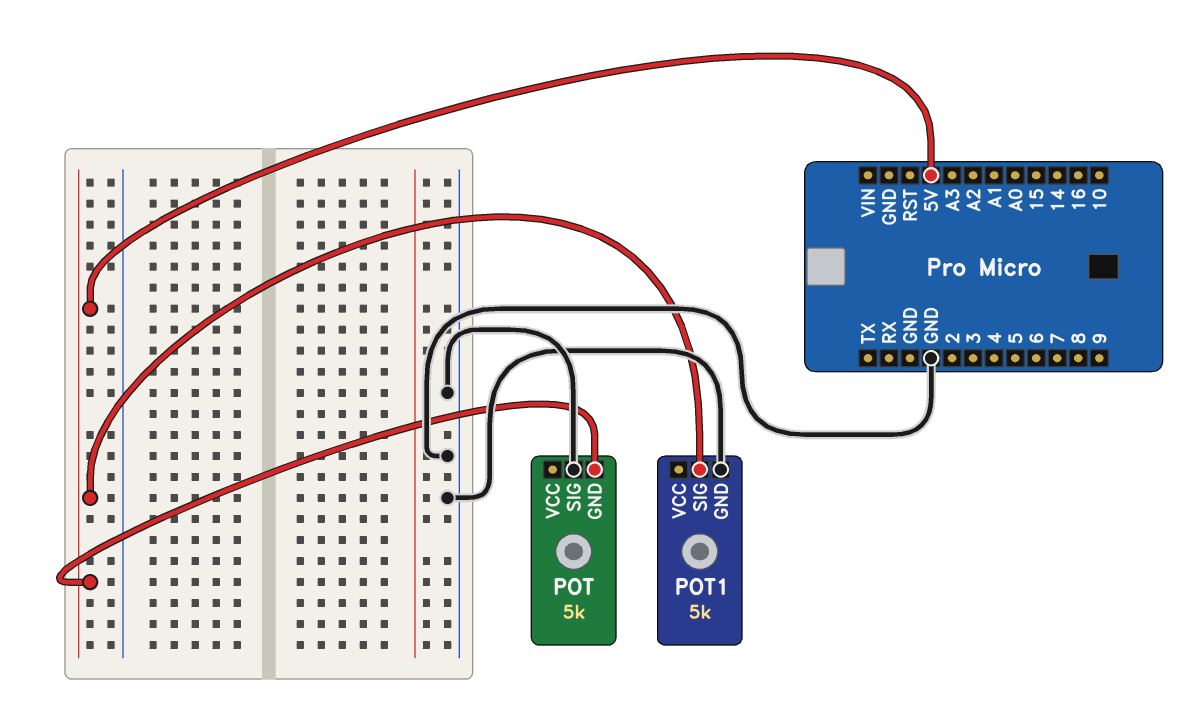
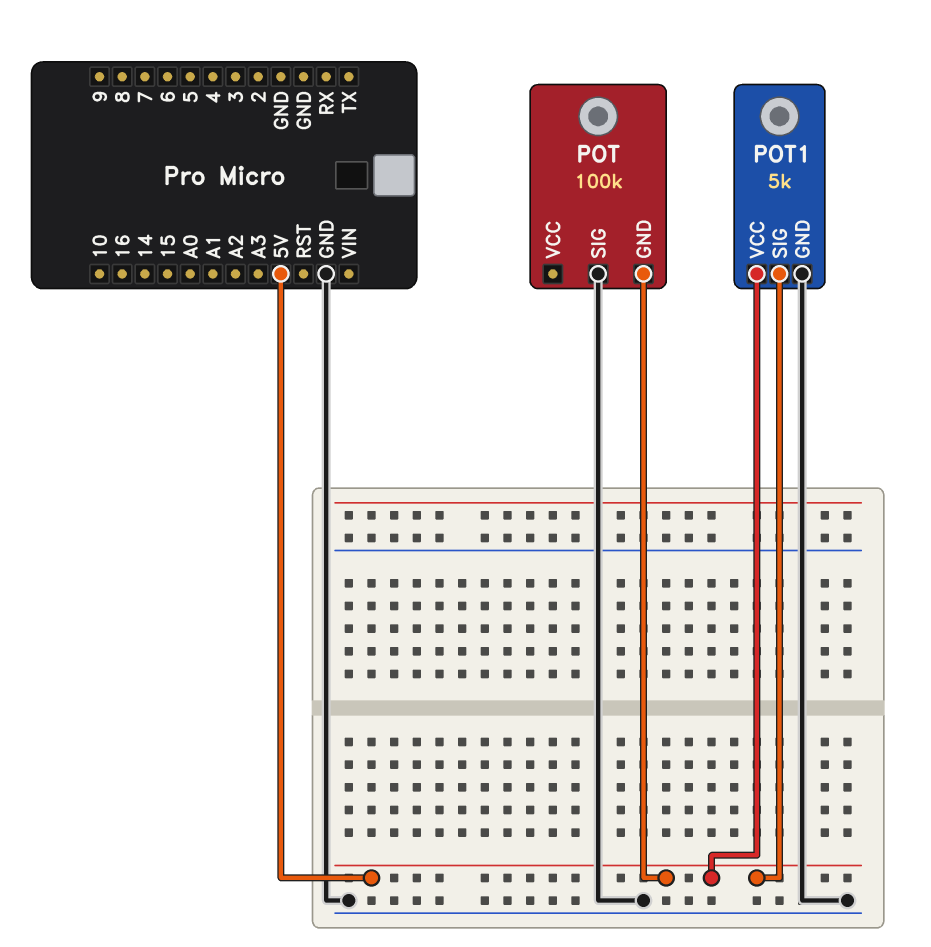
POT: 5k -> 100k
POT1 pin VCC: none -> 5V

